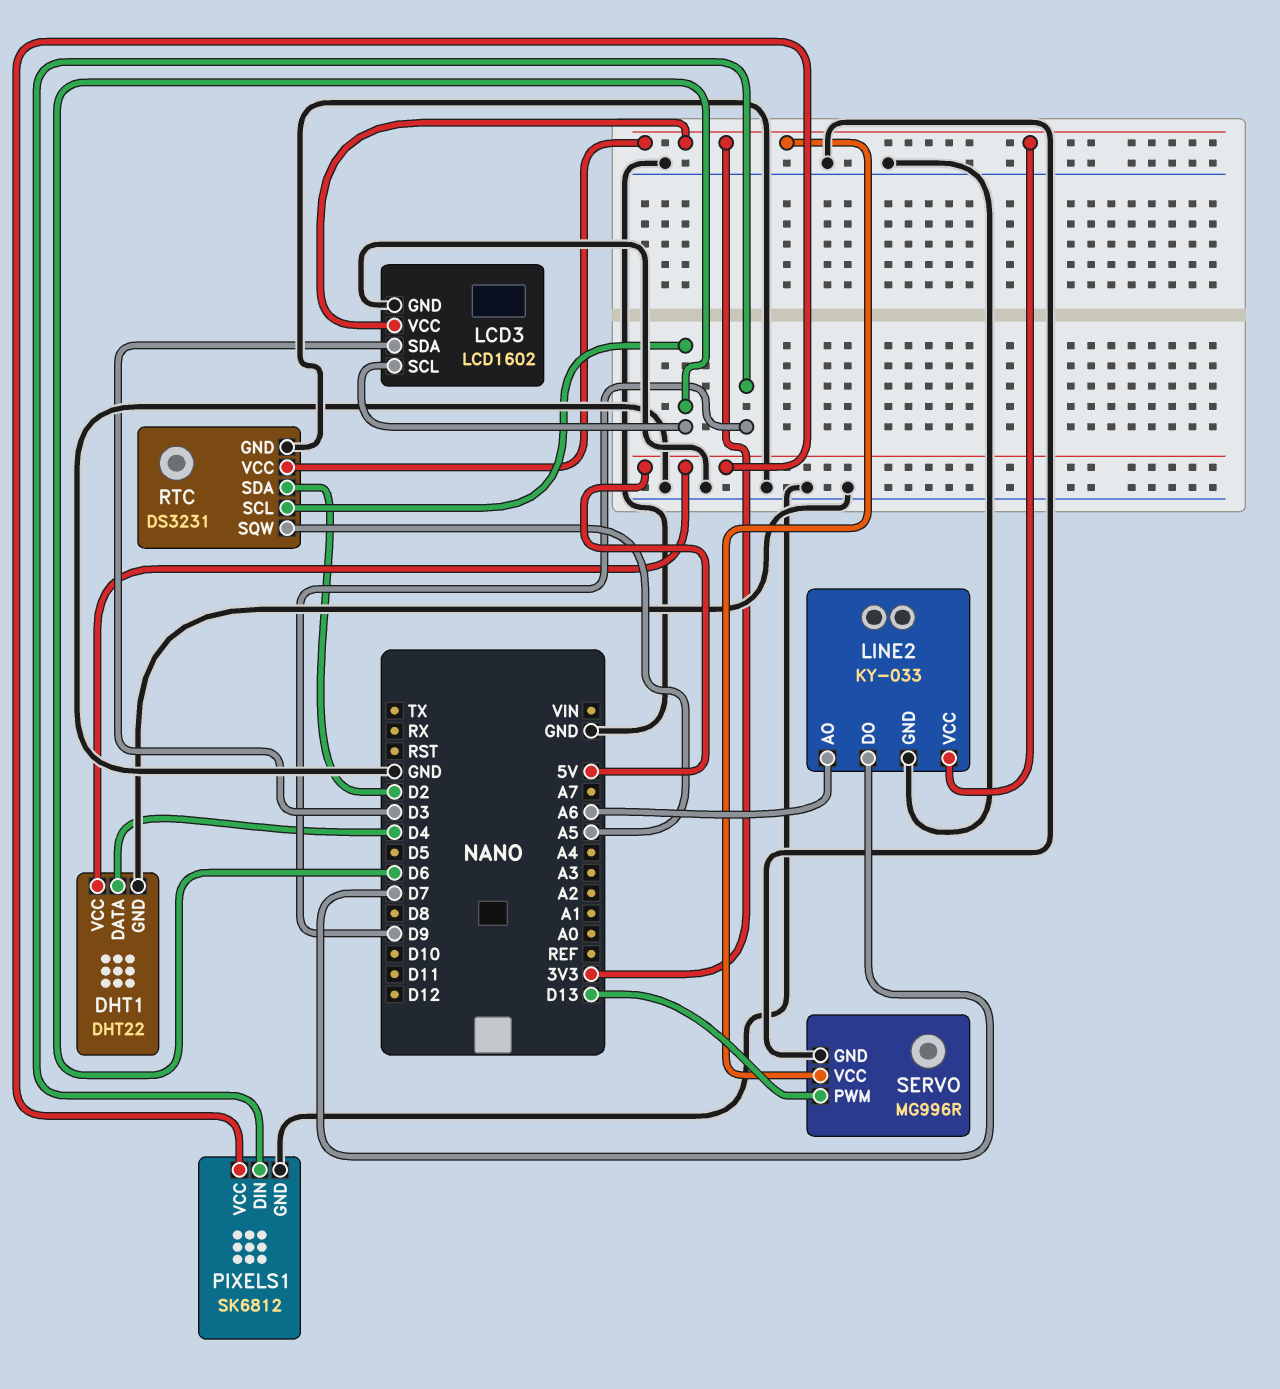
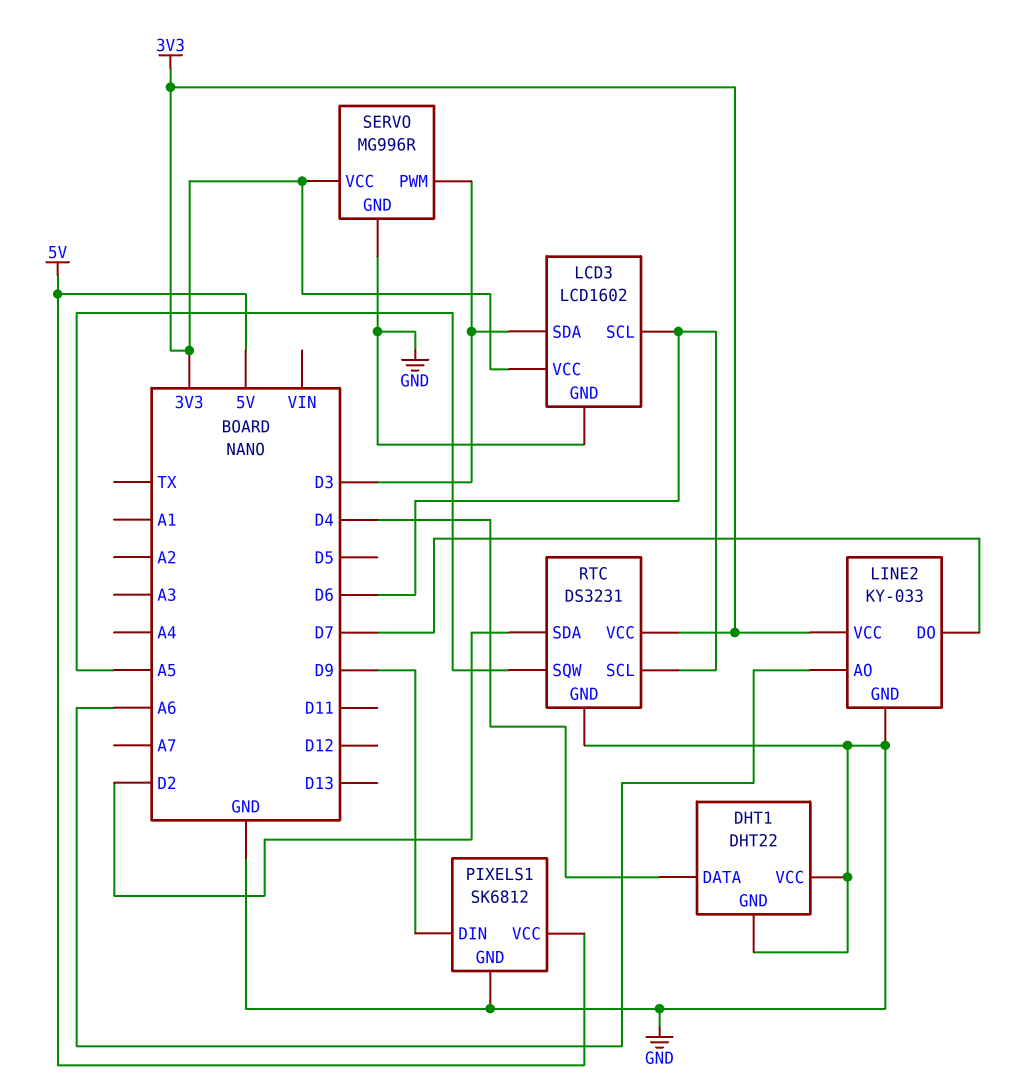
DHT1 pin VCC: 5V -> GND
SERVO pin PWM: D13 -> D3

